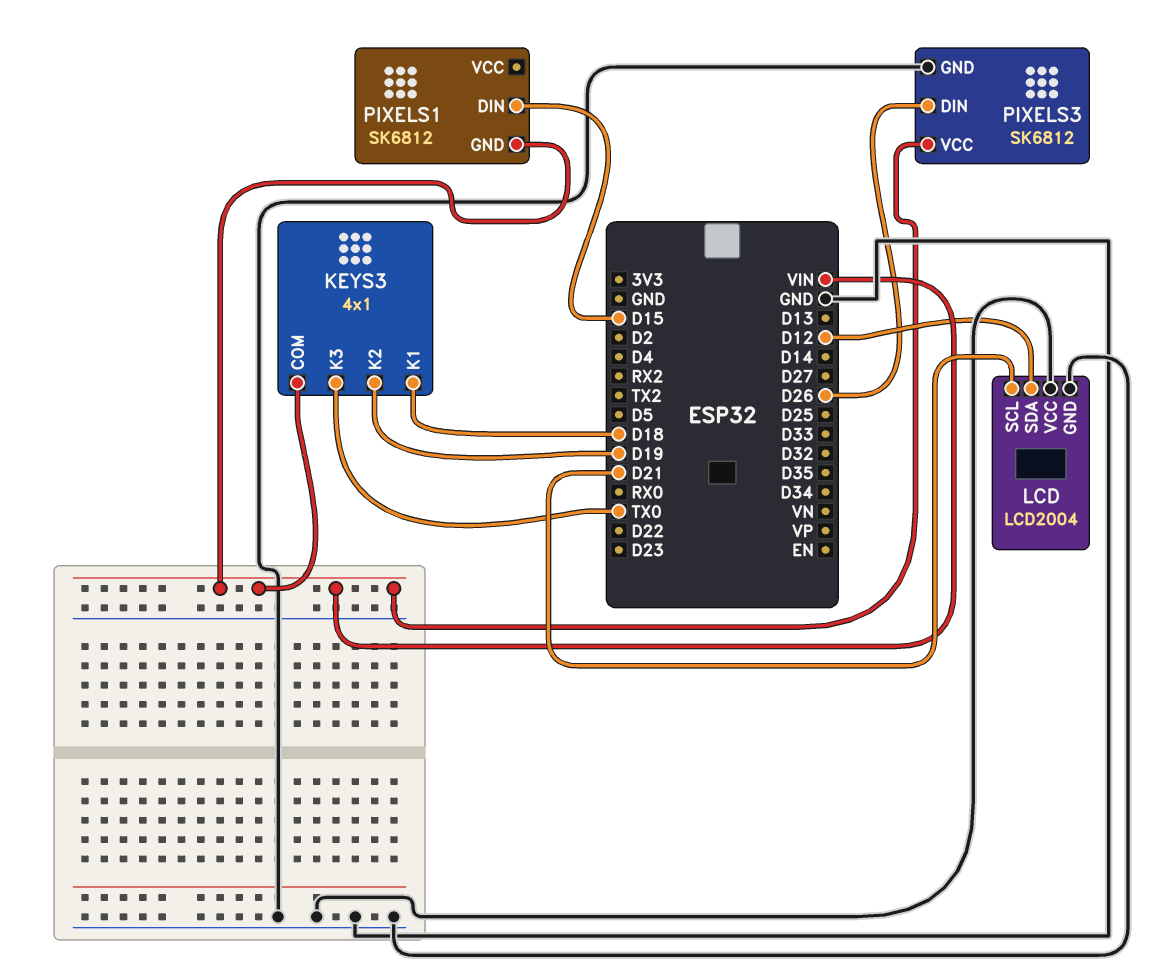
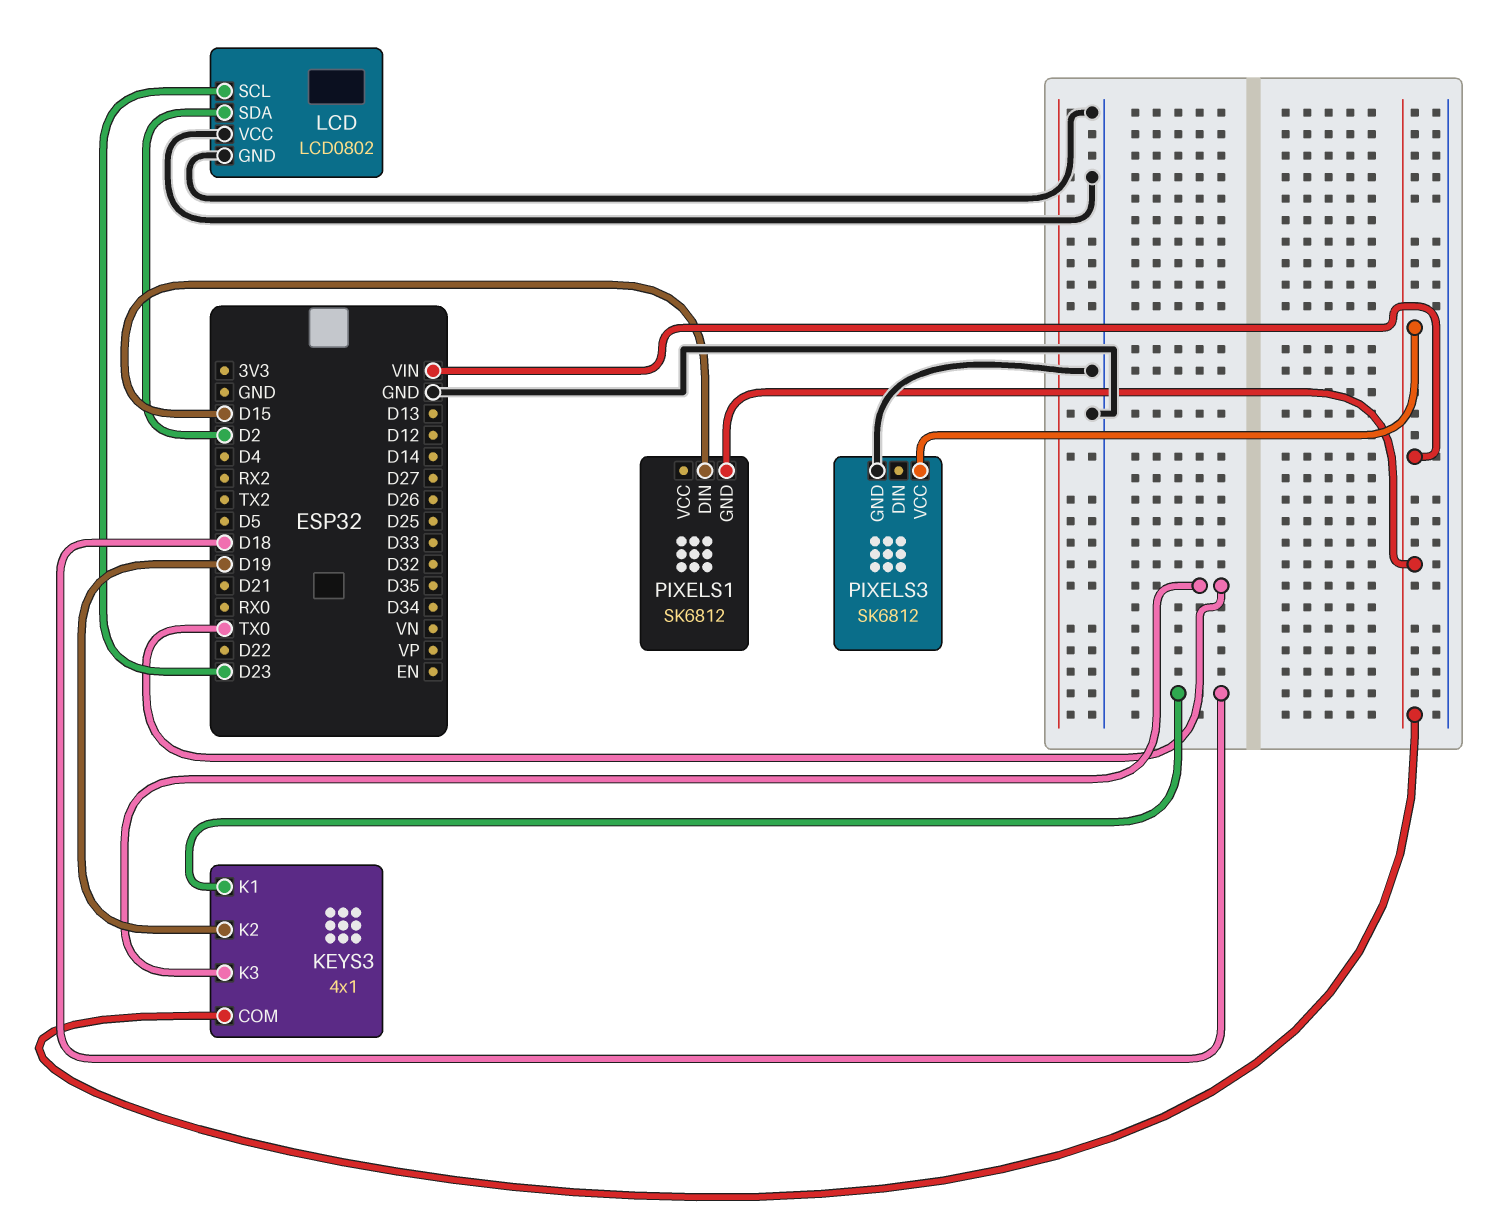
LCD: LCD2004 -> LCD0802
LCD pin SCL: D21 -> D23
LCD pin SDA: D12 -> D2
PIXELS3 pin DIN: D26 -> none

